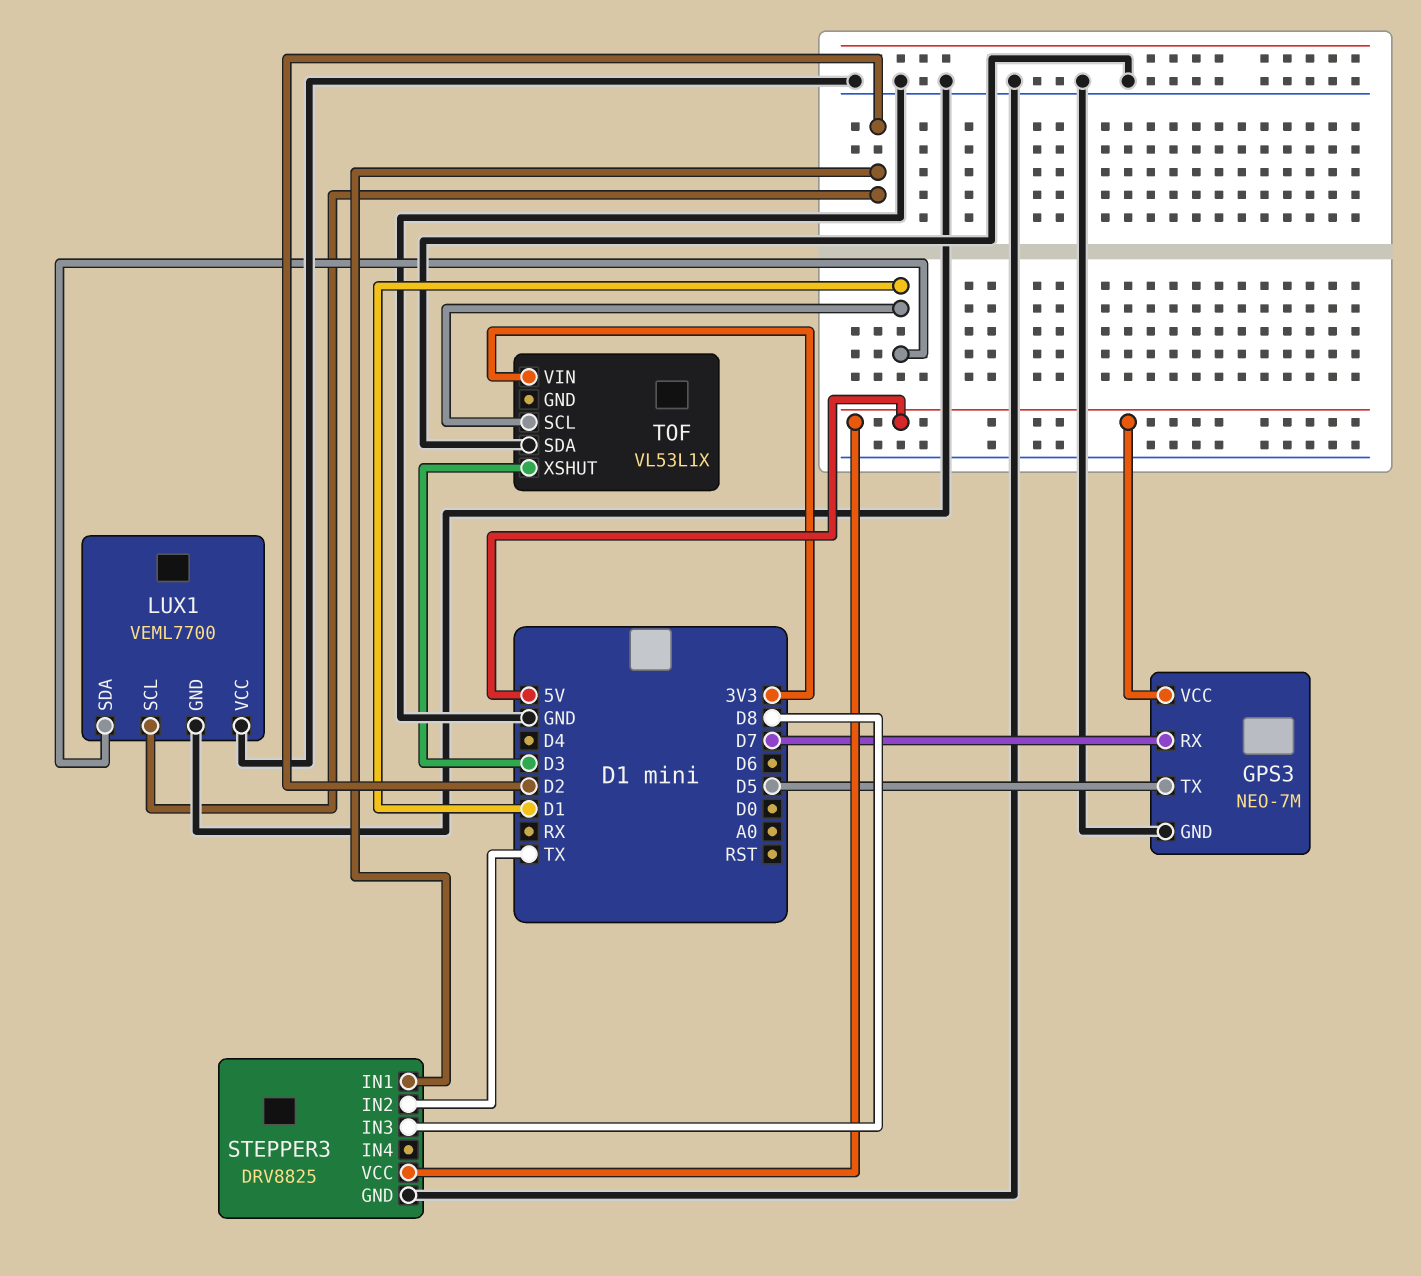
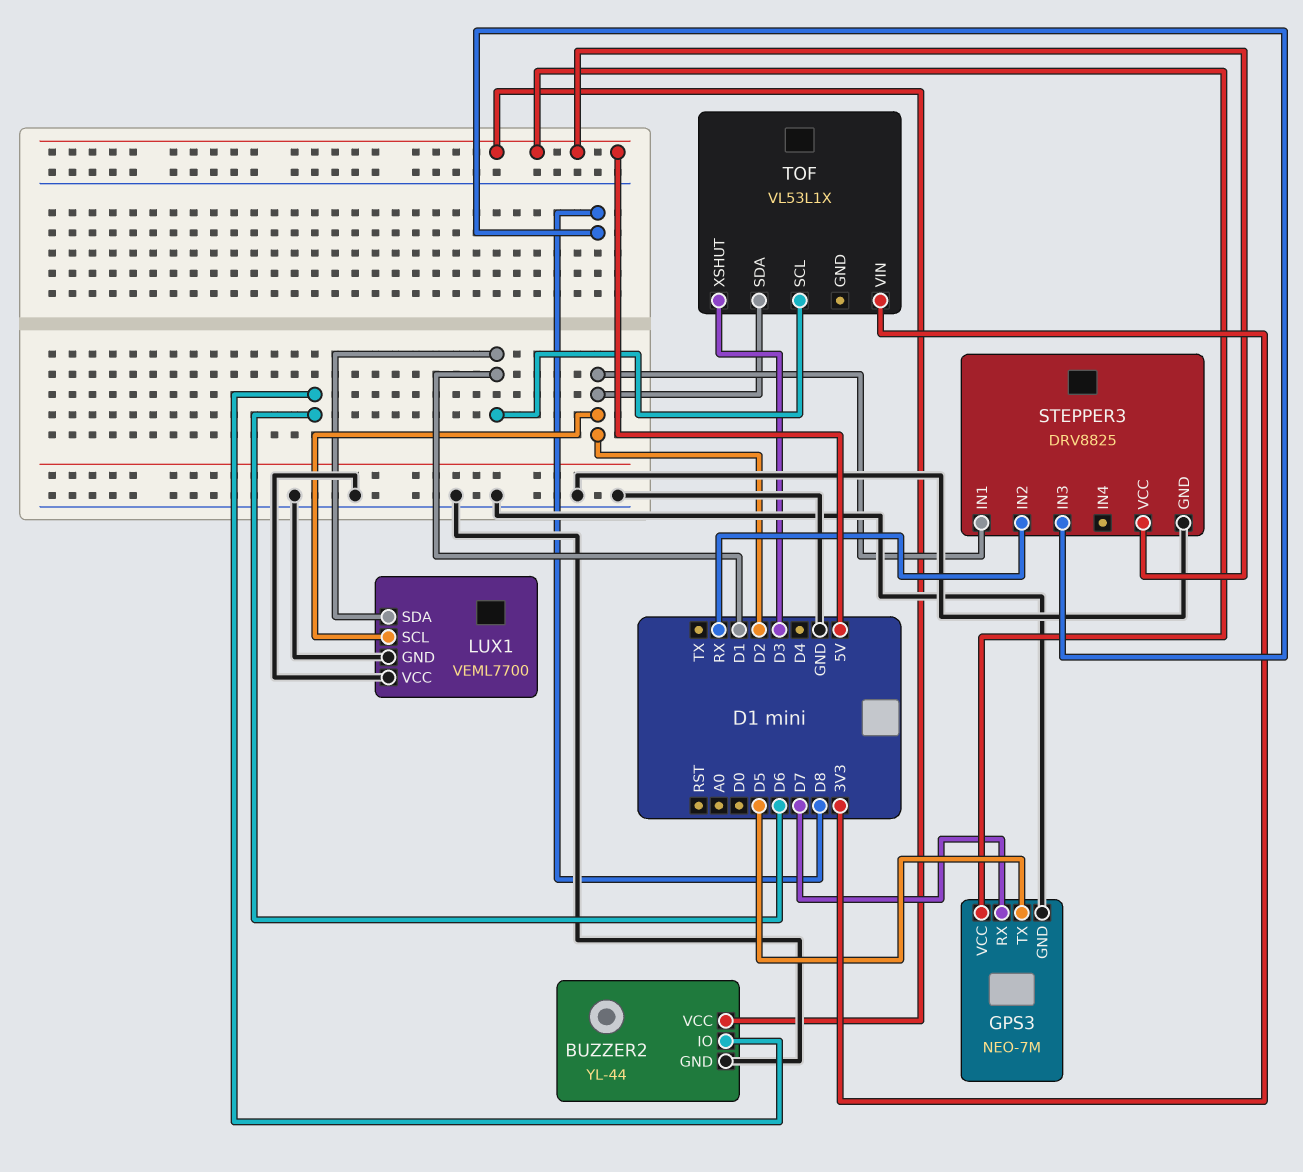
BUZZER2: none -> YL-44
BUZZER2 pin GND: none -> GND
BUZZER2 pin IO: none -> D6
BUZZER2 pin VCC: none -> 5V
STEPPER3 pin IN2: TX -> RX
TOF pin SDA: GND -> D2

